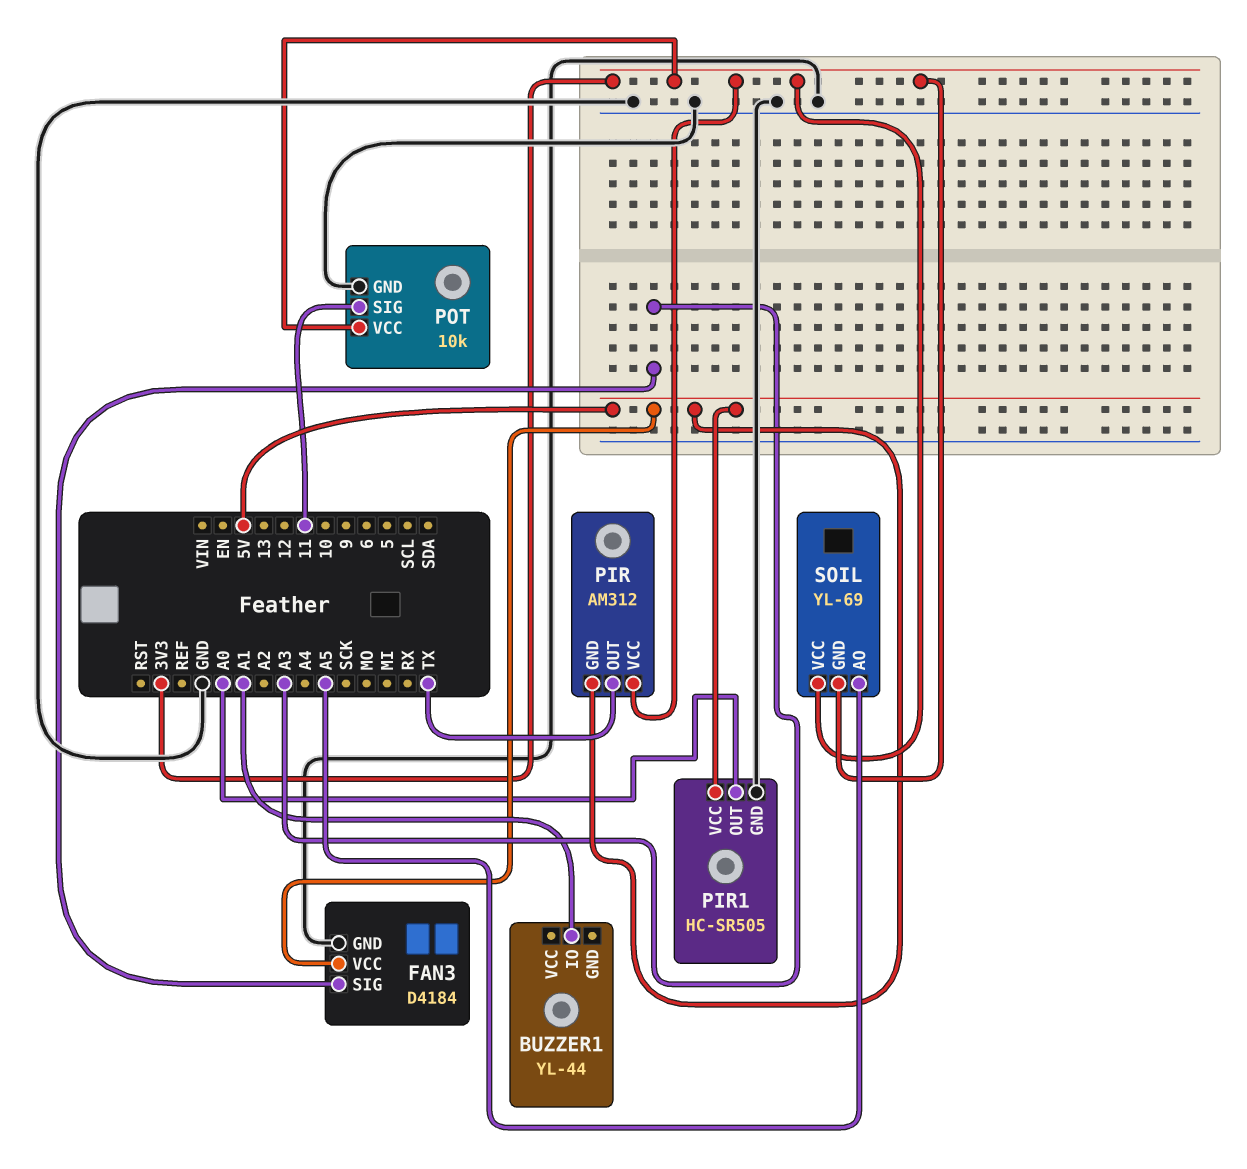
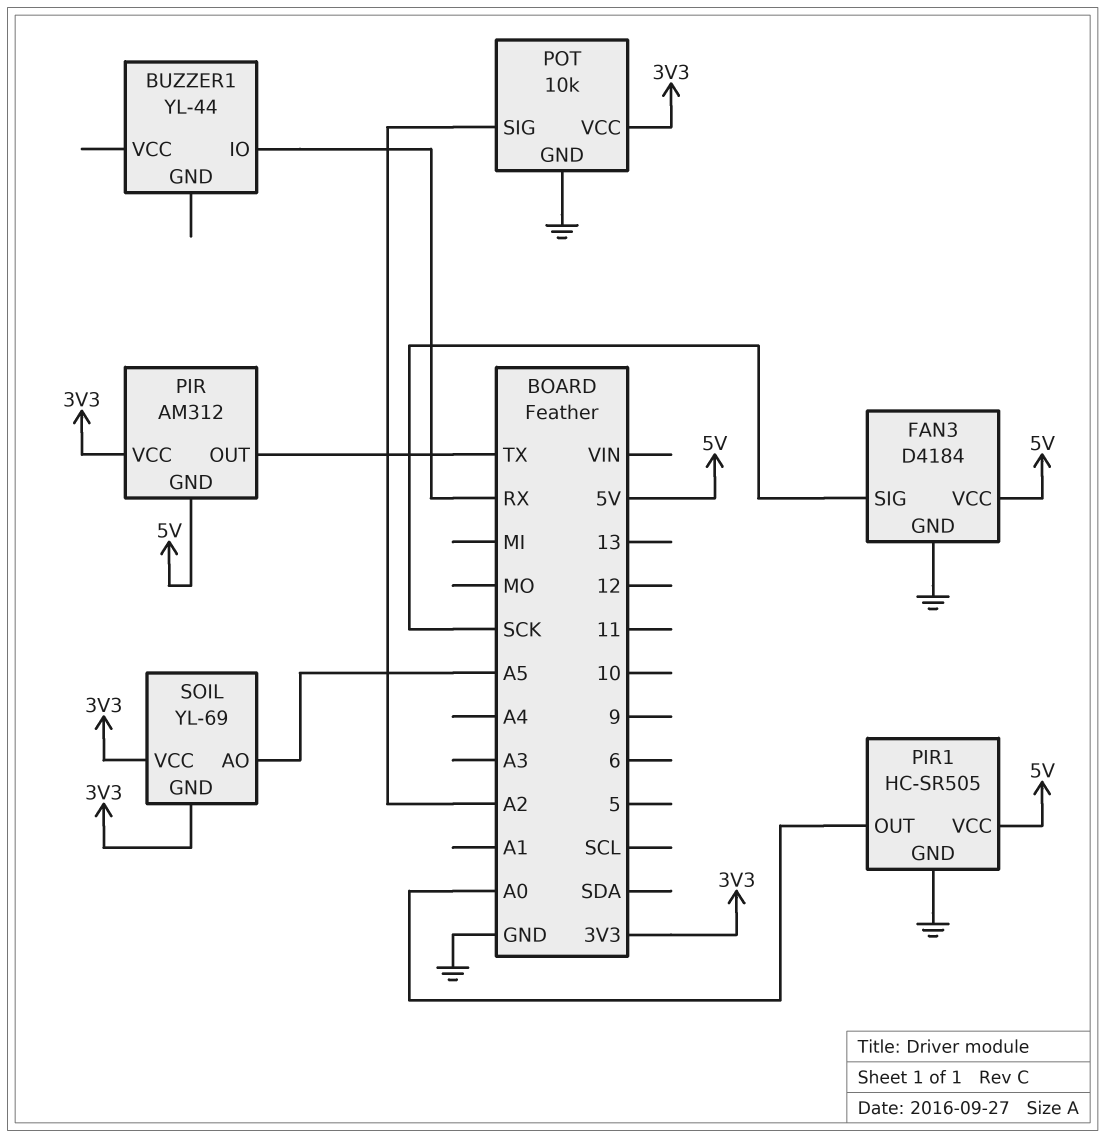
BUZZER1 pin IO: A1 -> RX
FAN3 pin SIG: A3 -> SCK
POT pin SIG: 11 -> A2

